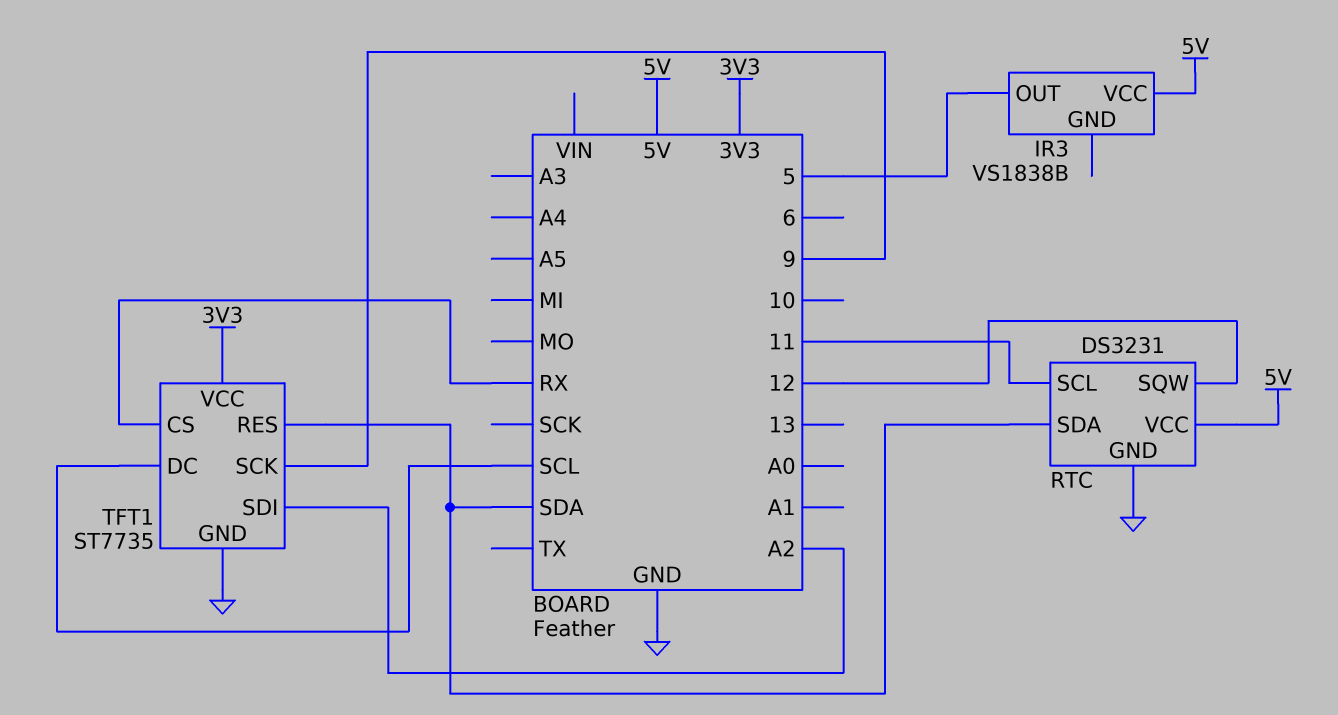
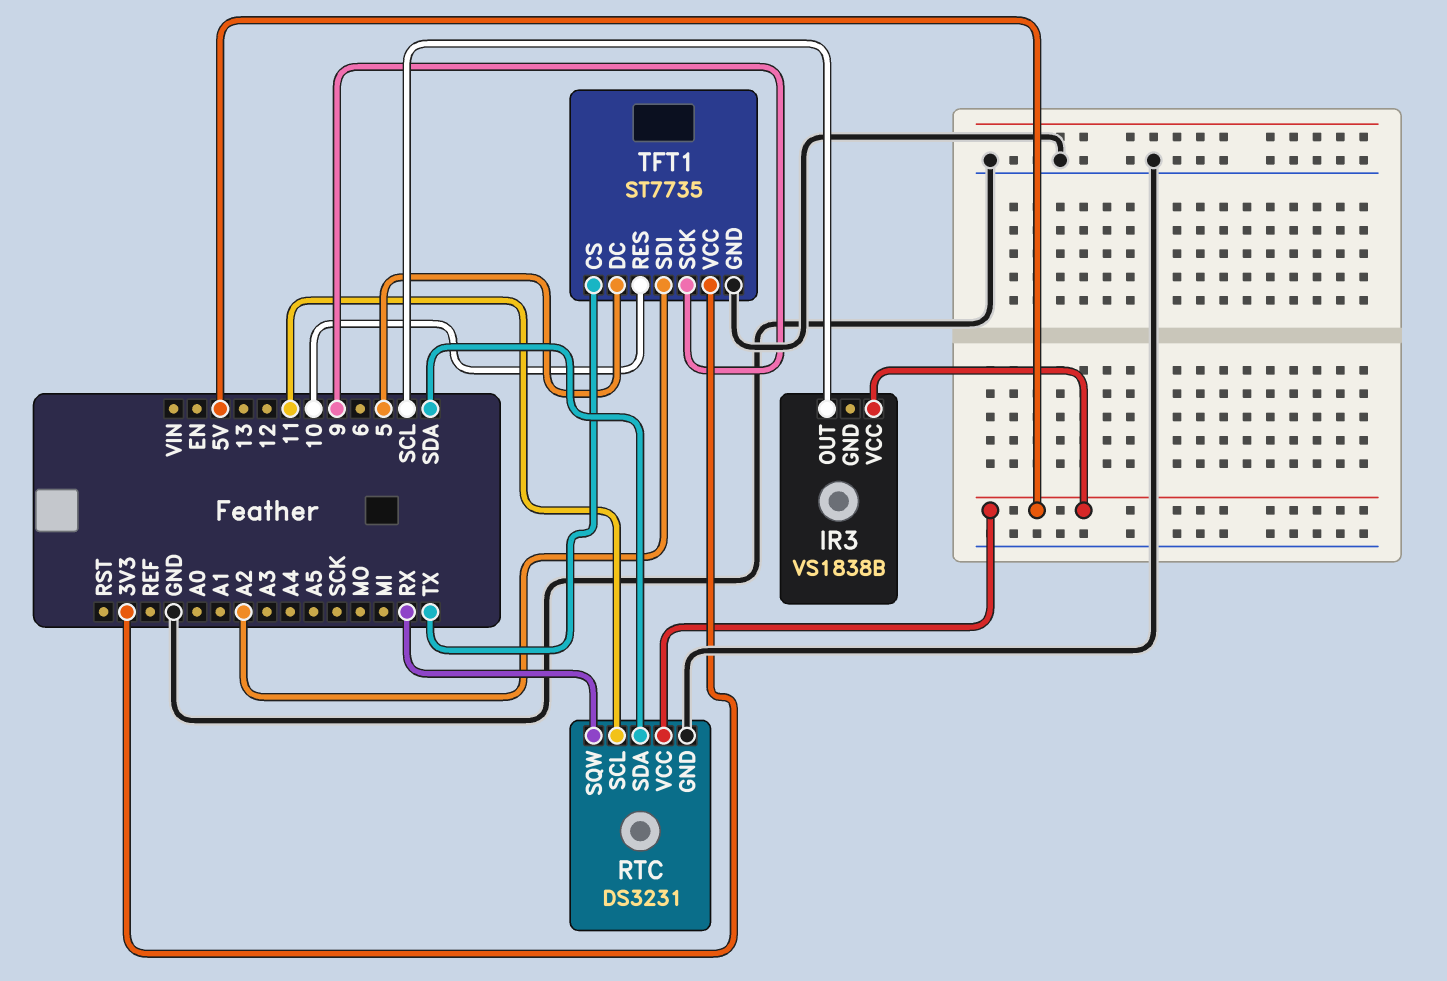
IR3 pin OUT: 5 -> SCL
RTC pin SQW: 12 -> RX
TFT1 pin CS: RX -> TX
TFT1 pin DC: SCL -> 5
TFT1 pin RES: SDA -> 10

